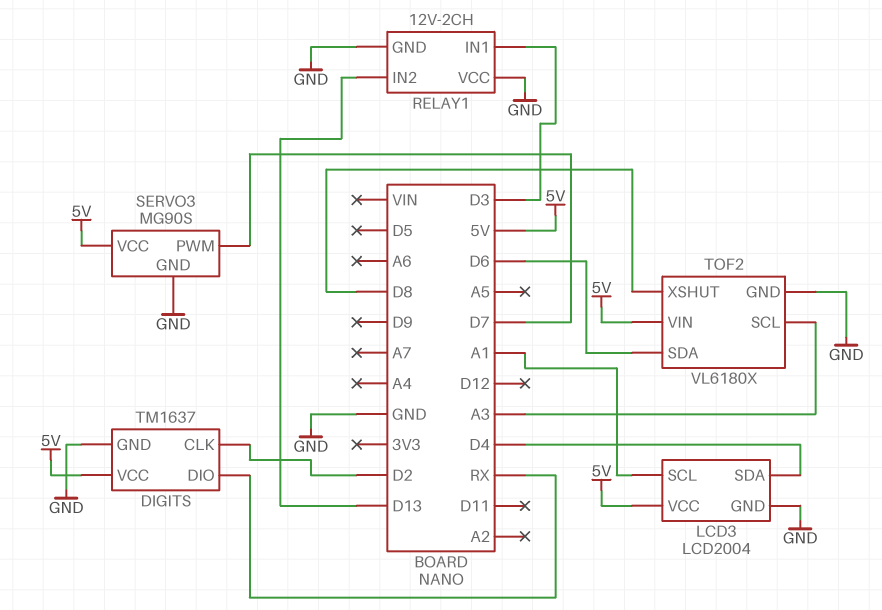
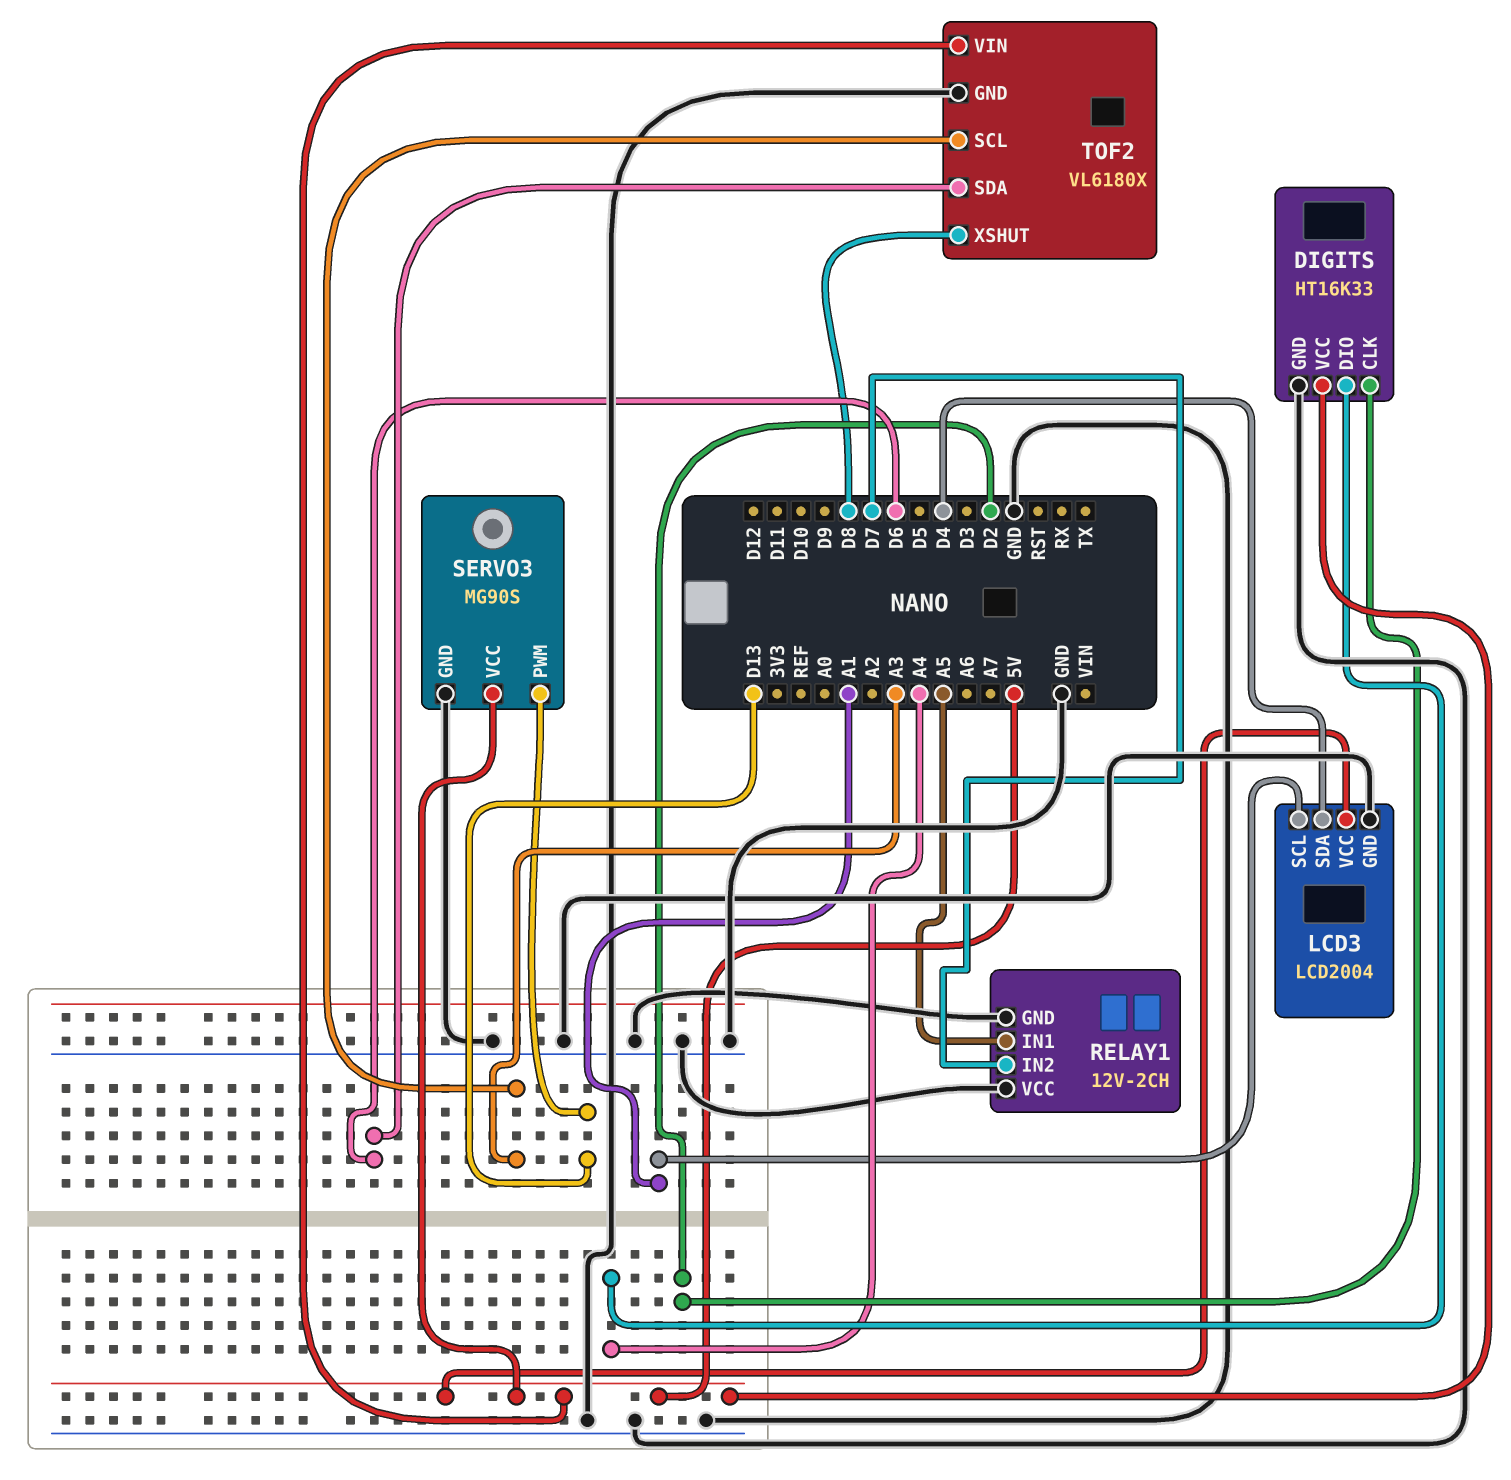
DIGITS: TM1637 -> HT16K33
DIGITS pin DIO: RX -> A4
RELAY1 pin IN1: D3 -> A5
RELAY1 pin IN2: D13 -> D7
SERVO3 pin PWM: D7 -> D13

